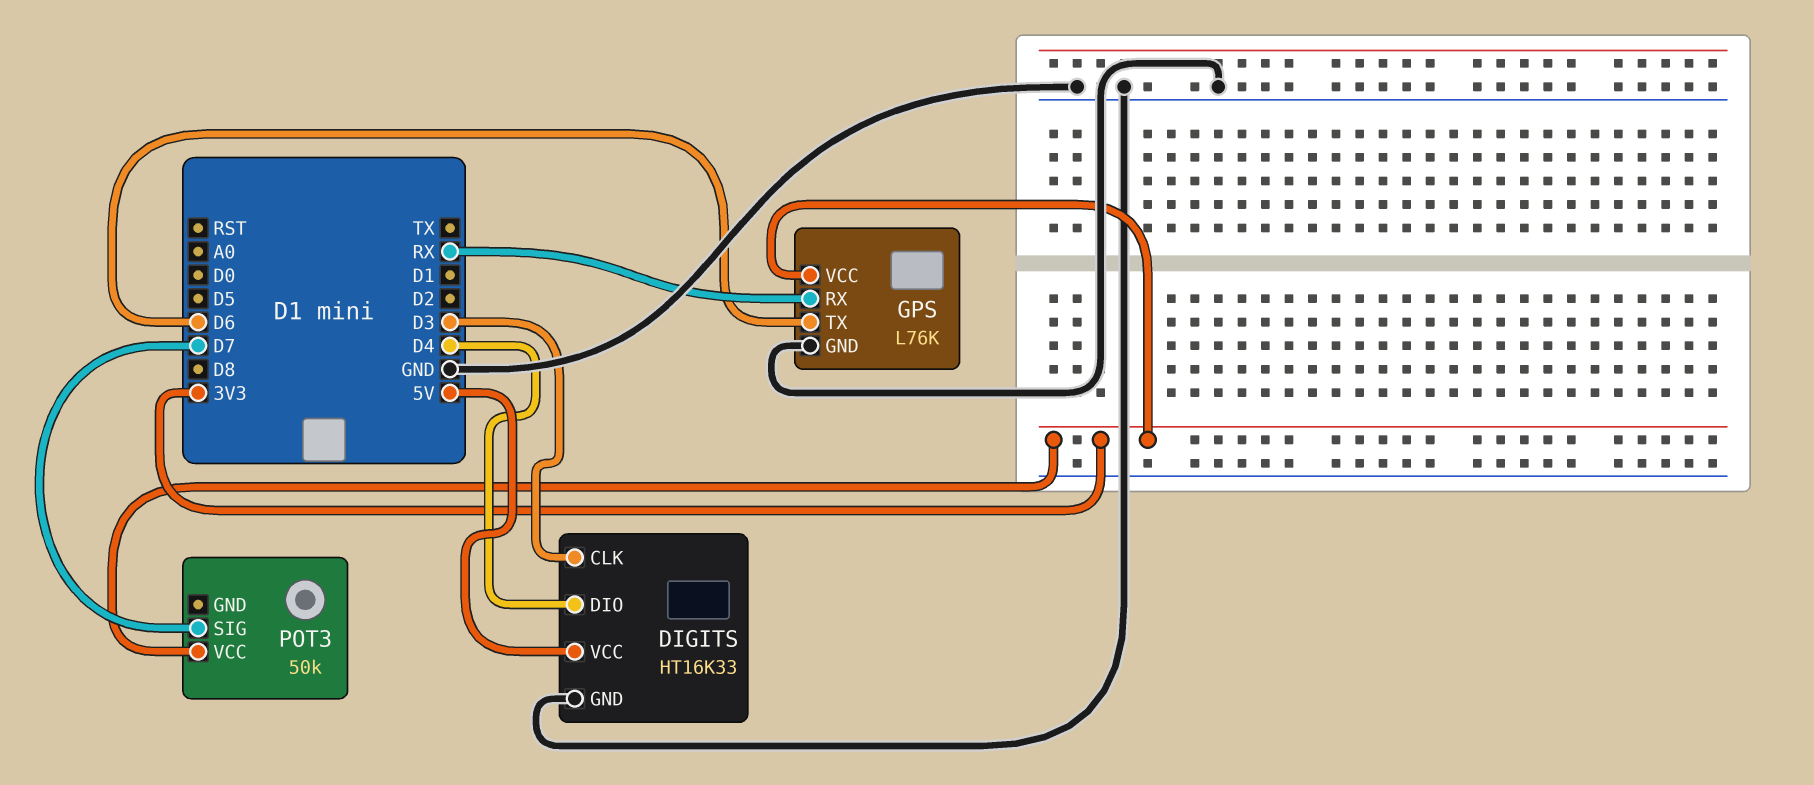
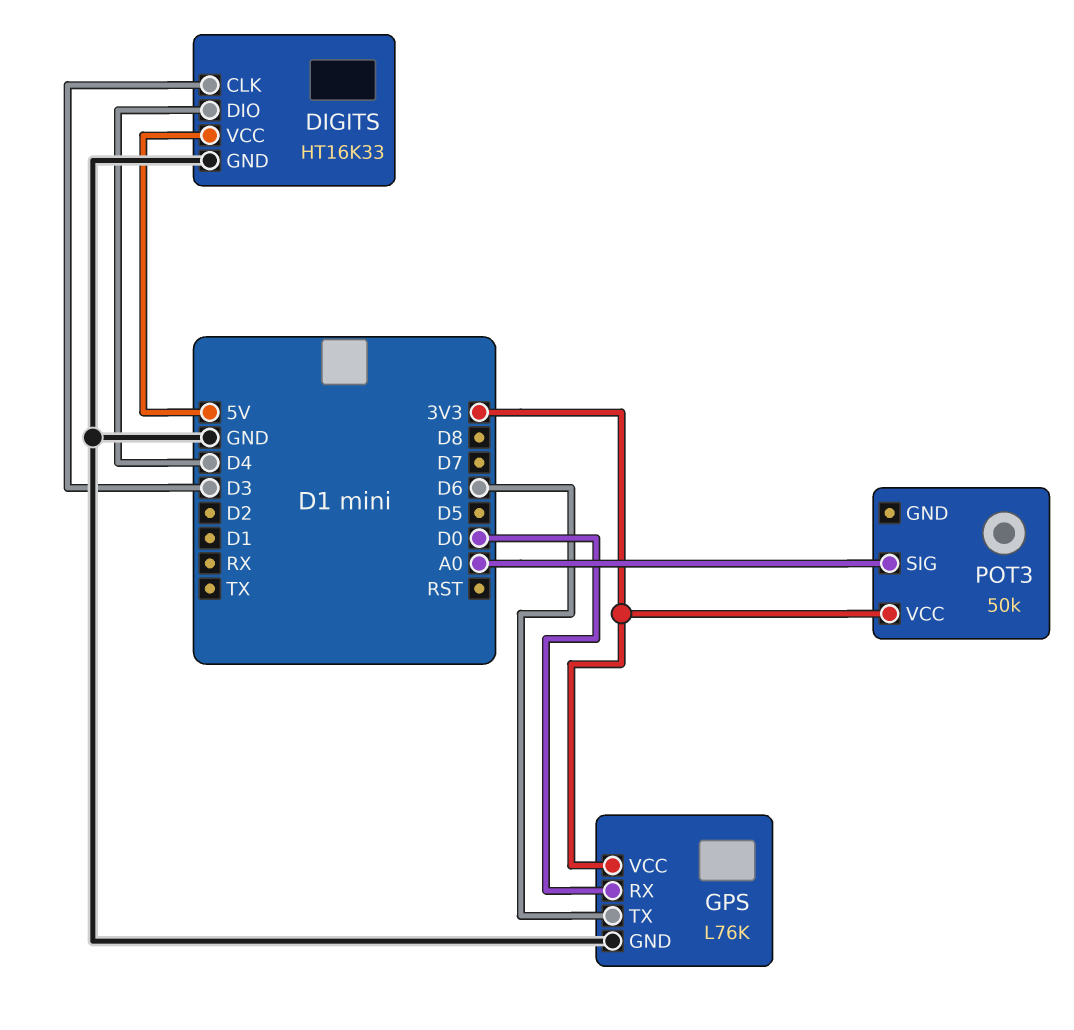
GPS pin RX: RX -> D0
POT3 pin SIG: D7 -> A0

